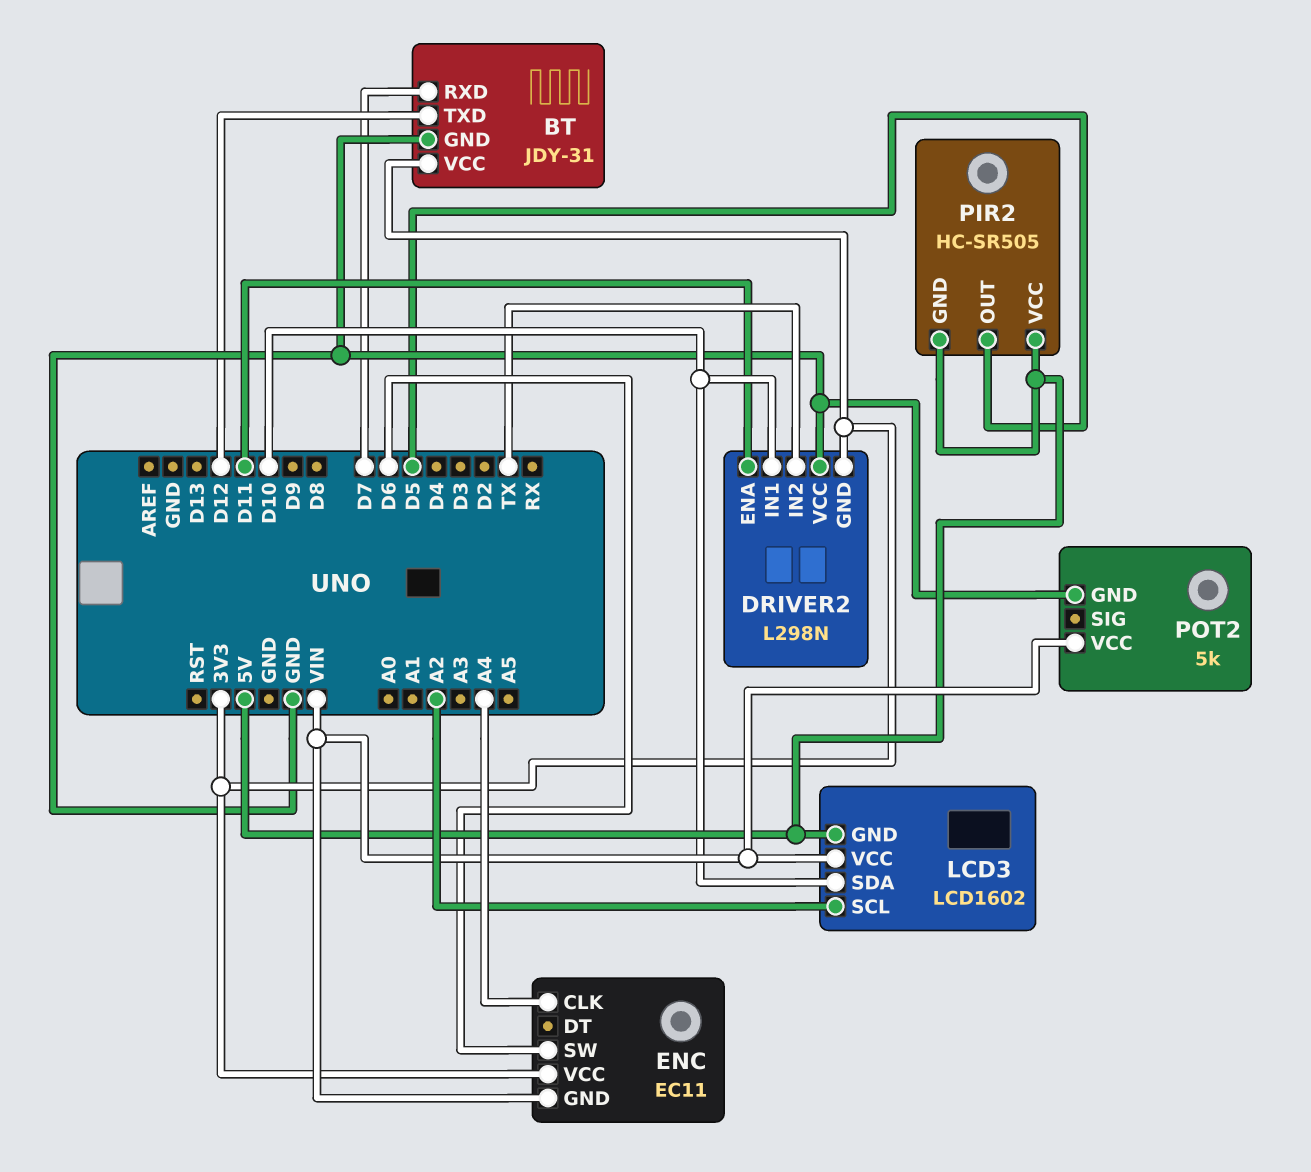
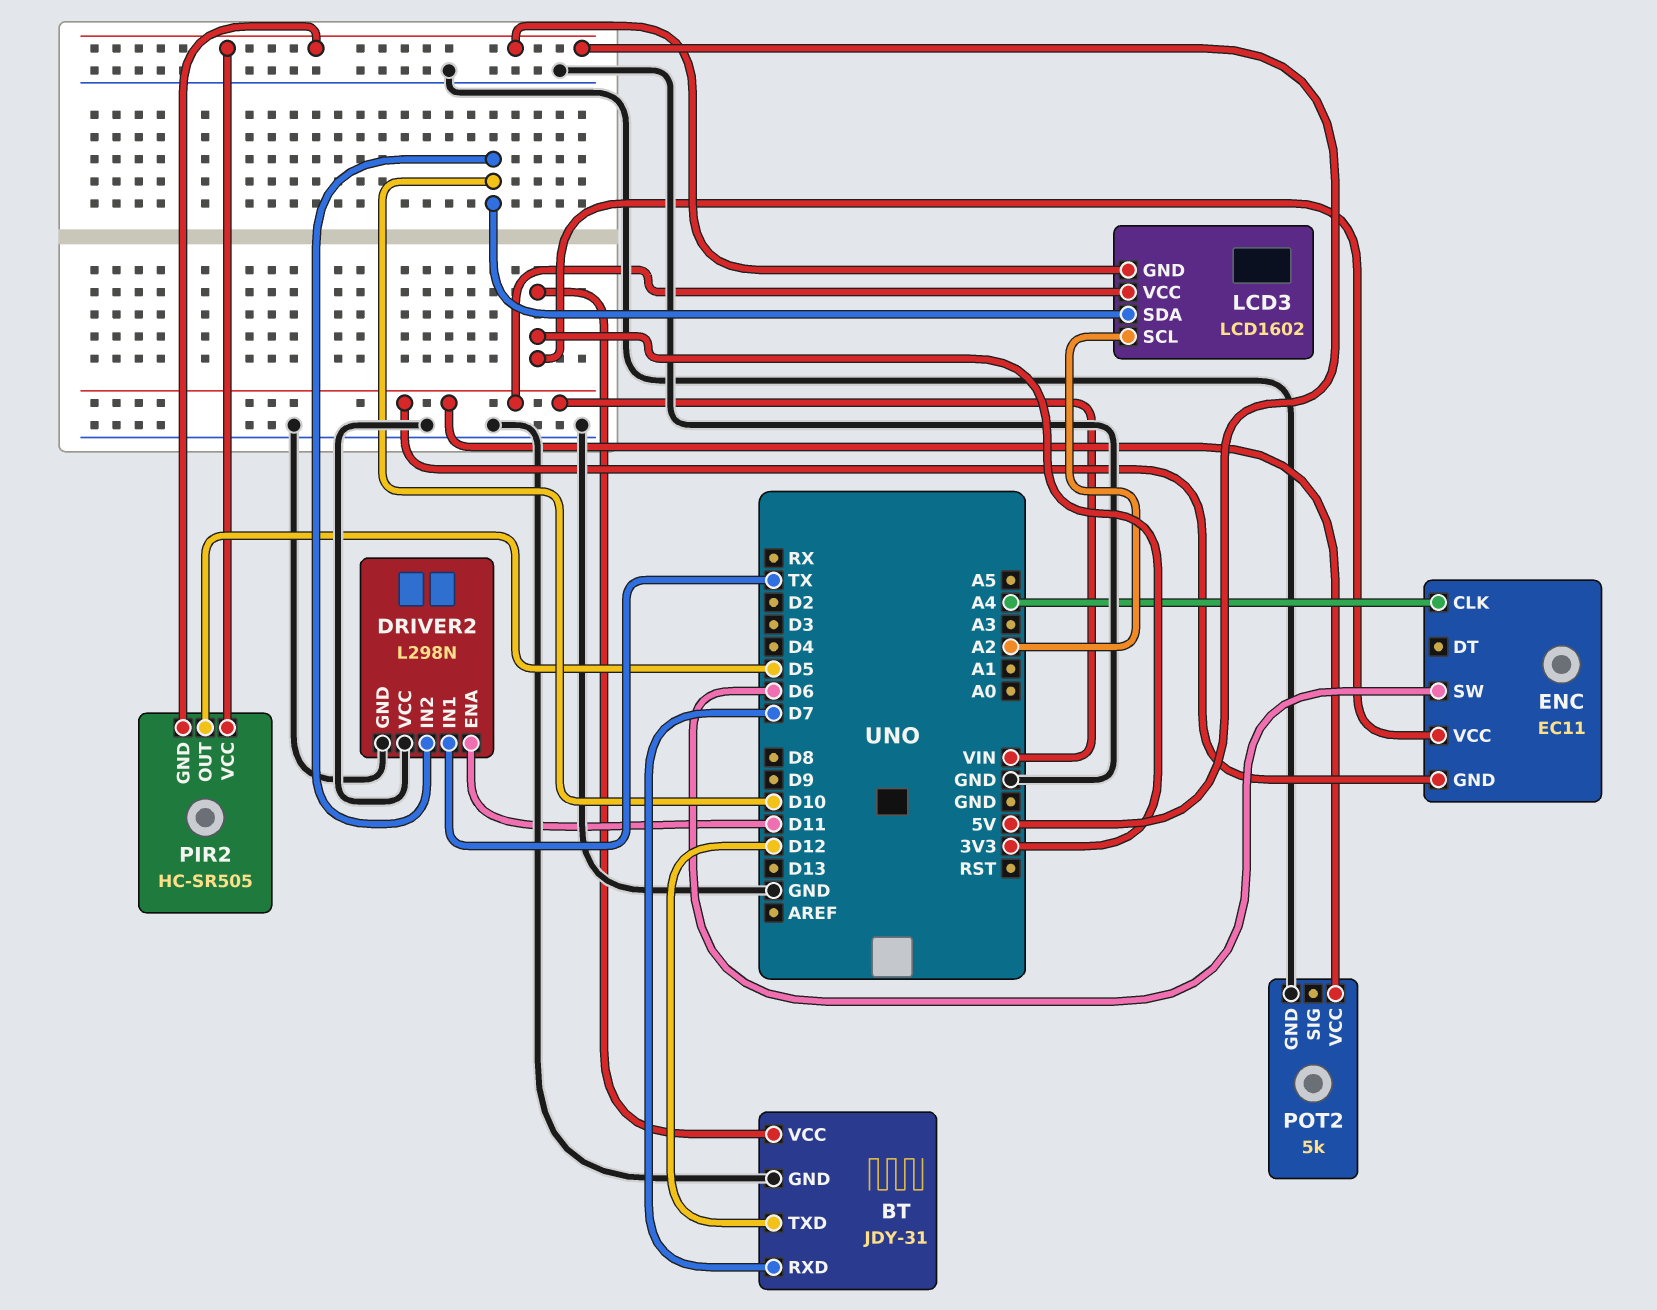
DRIVER2 pin GND: 3V3 -> GND
DRIVER2 pin IN1: D10 -> TX
DRIVER2 pin IN2: TX -> D10

